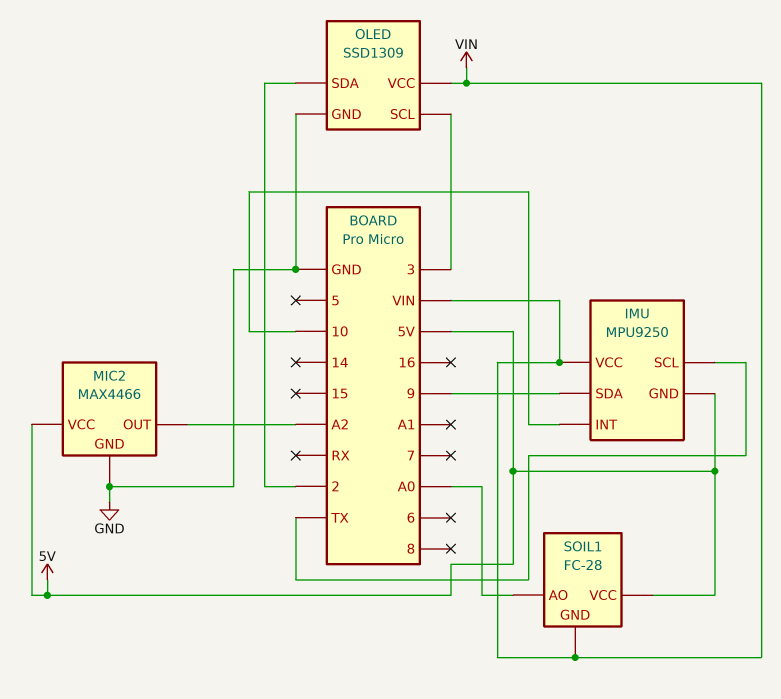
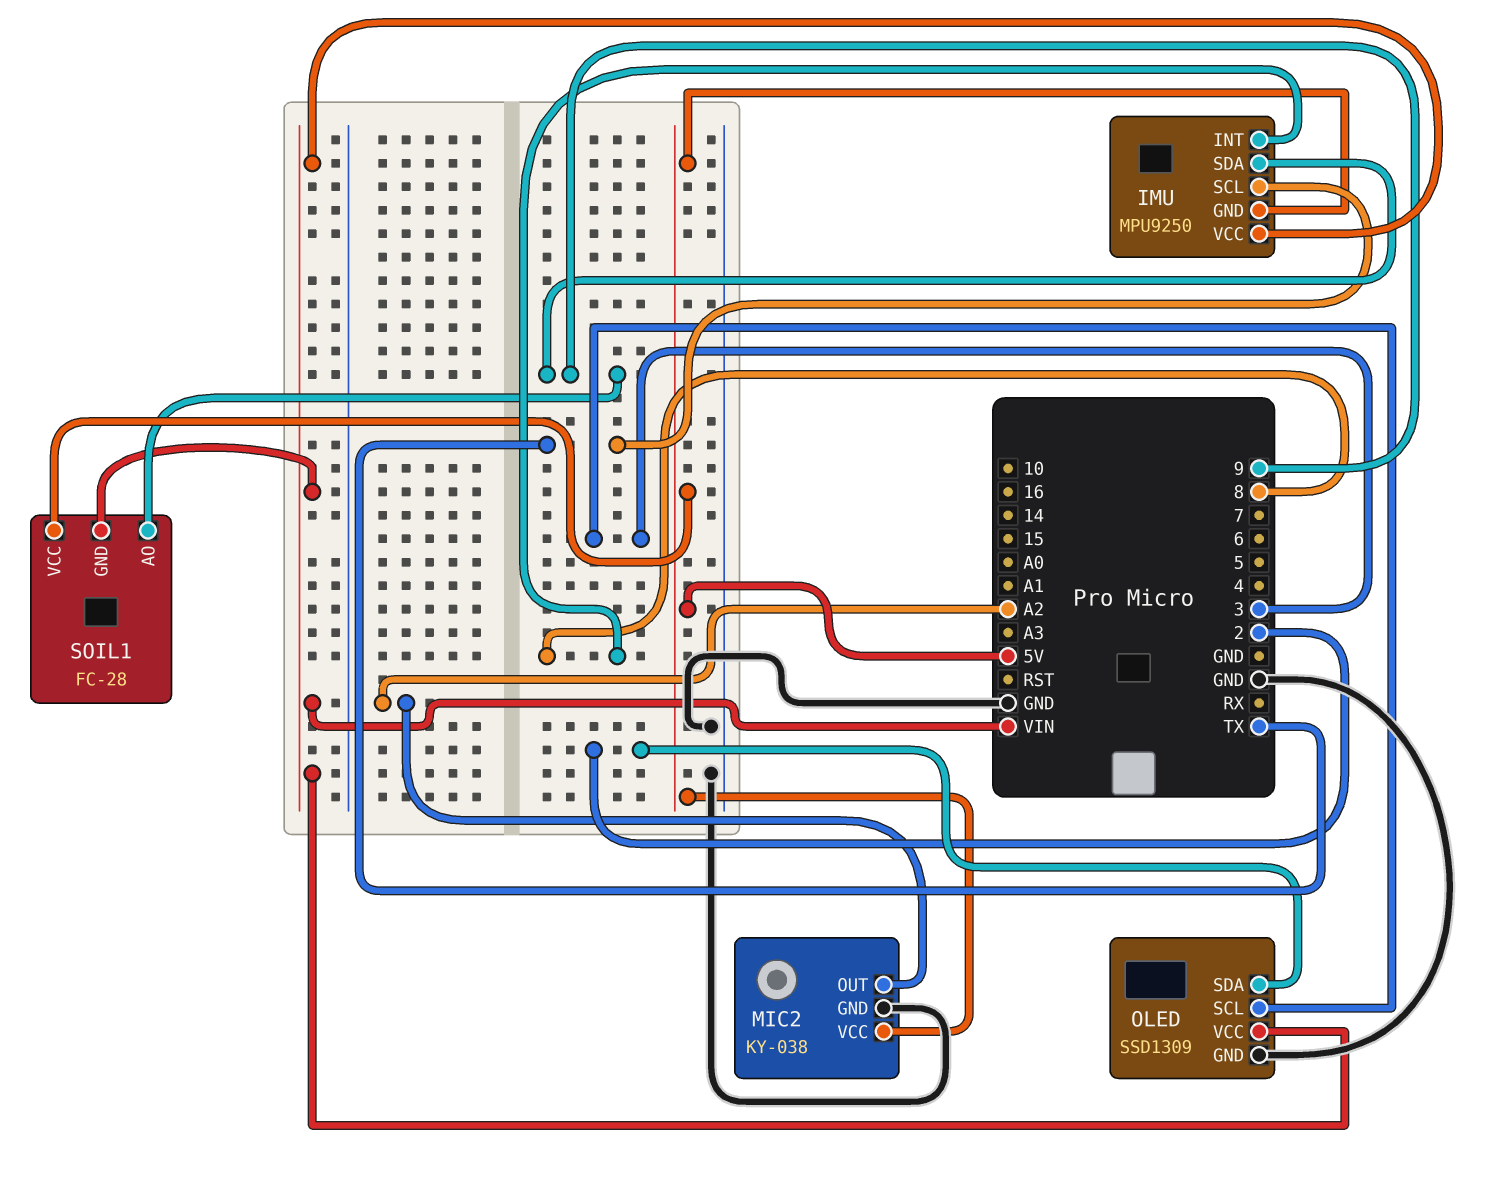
IMU pin INT: 10 -> 8
MIC2: MAX4466 -> KY-038
SOIL1 pin AO: A0 -> 9

